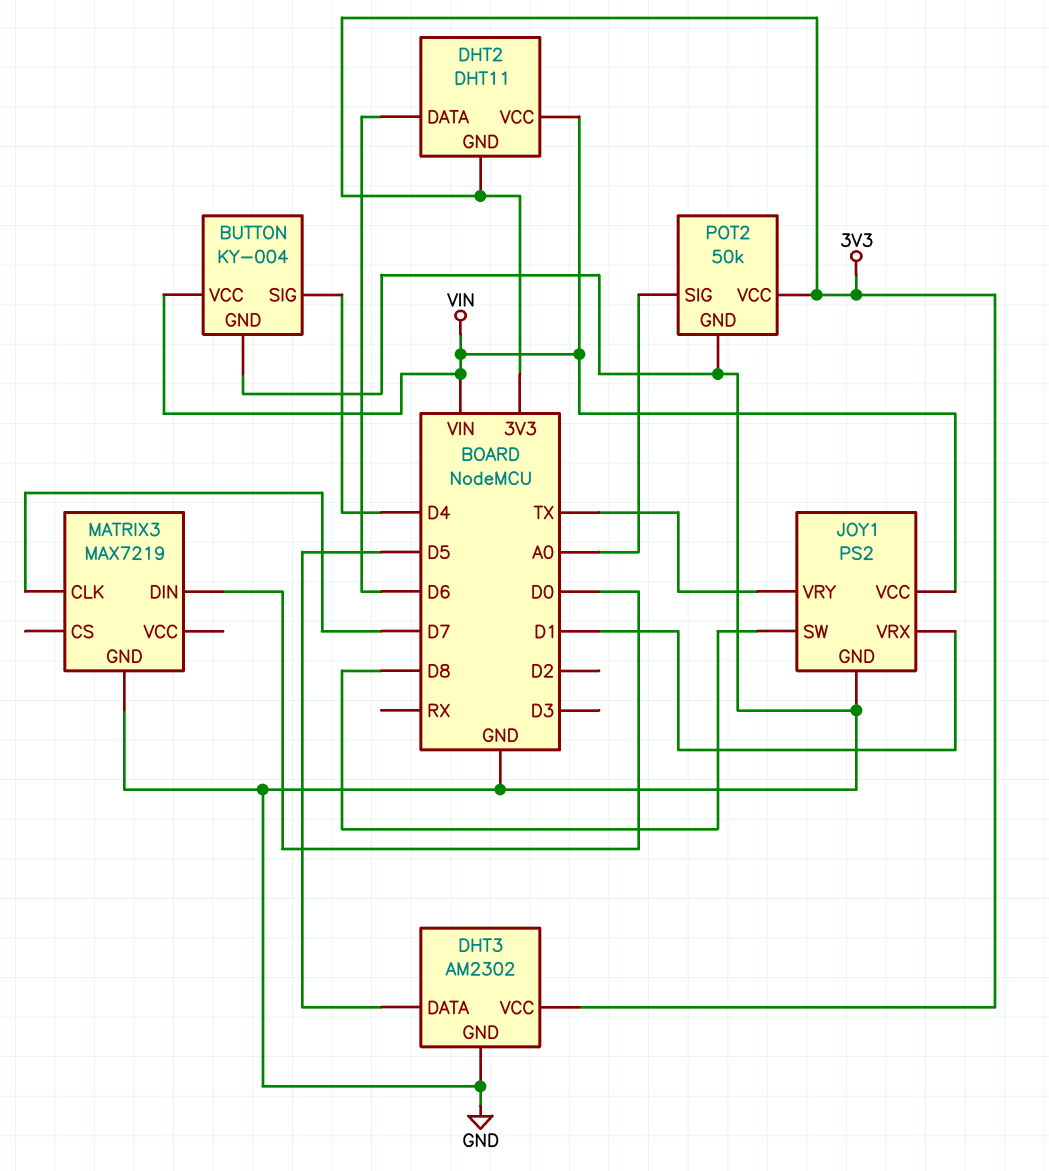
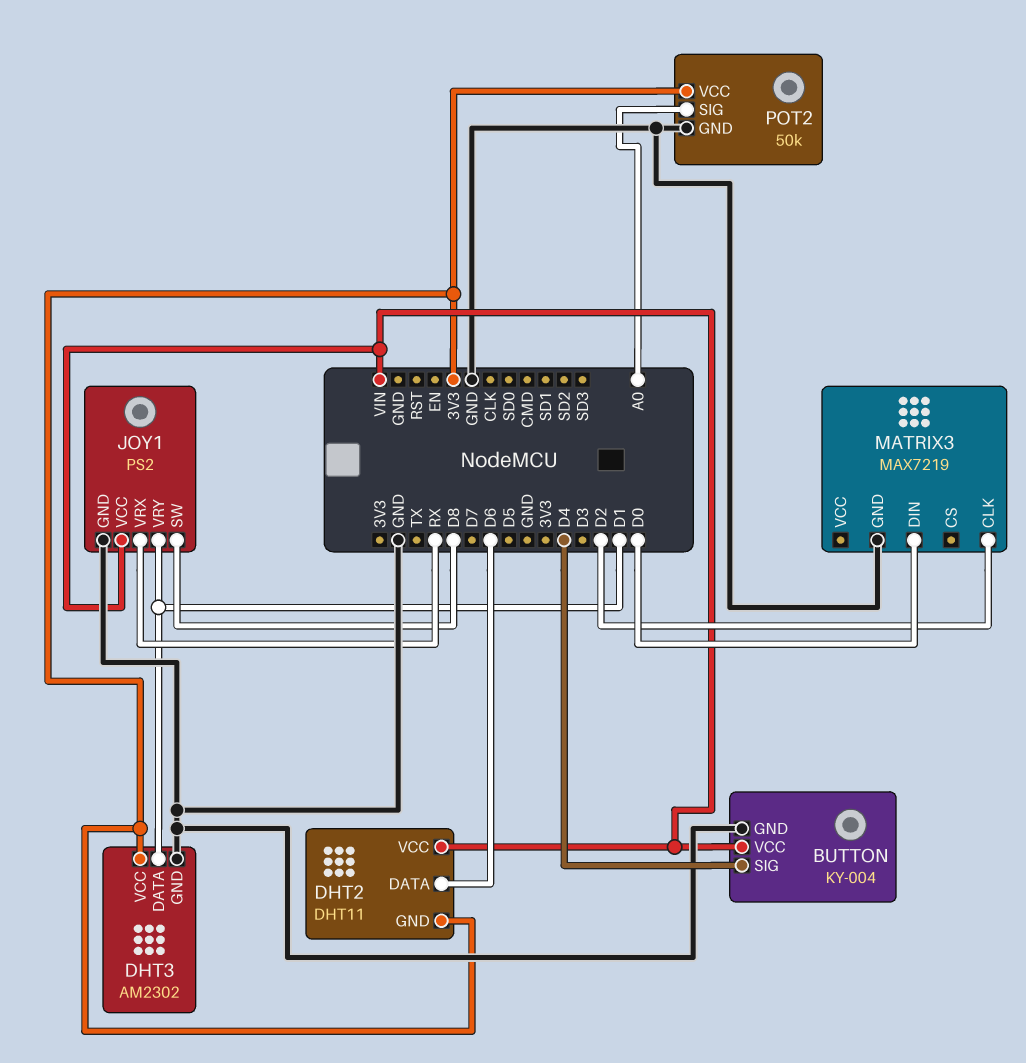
DHT3 pin DATA: D5 -> D1
JOY1 pin VRX: D1 -> RX
JOY1 pin VRY: TX -> D1
MATRIX3 pin CLK: D7 -> D2

